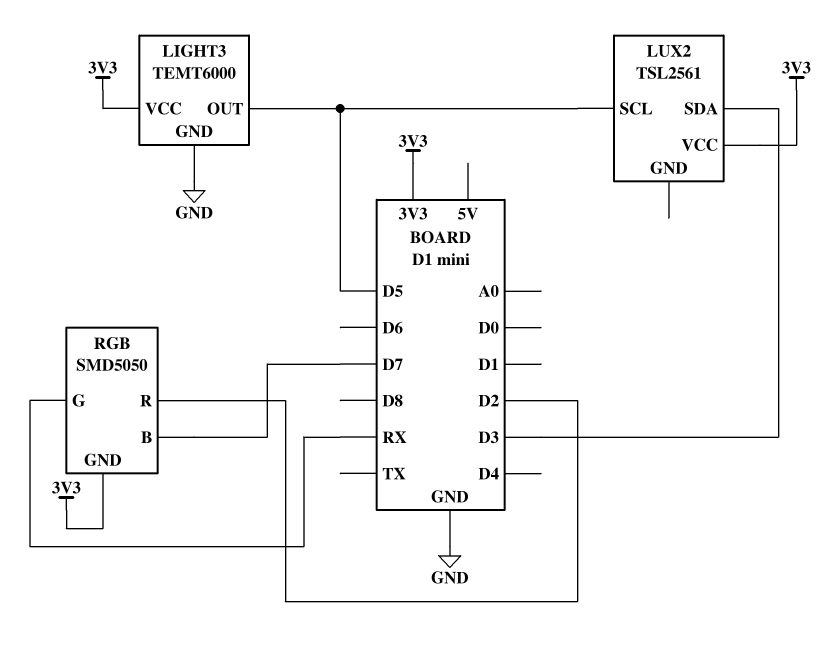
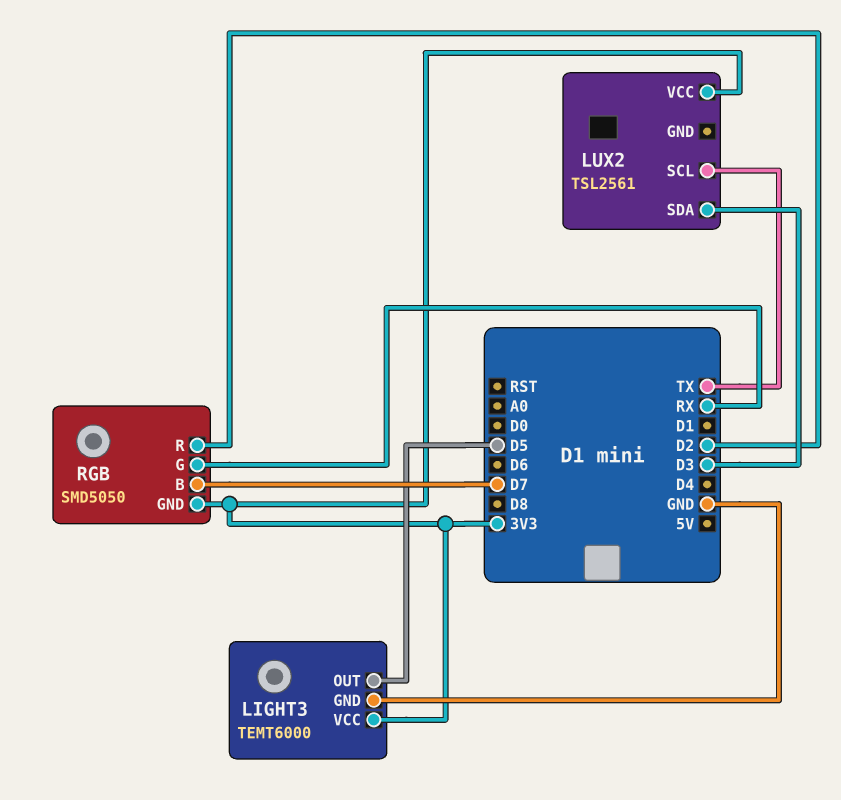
LUX2 pin SCL: D5 -> TX

